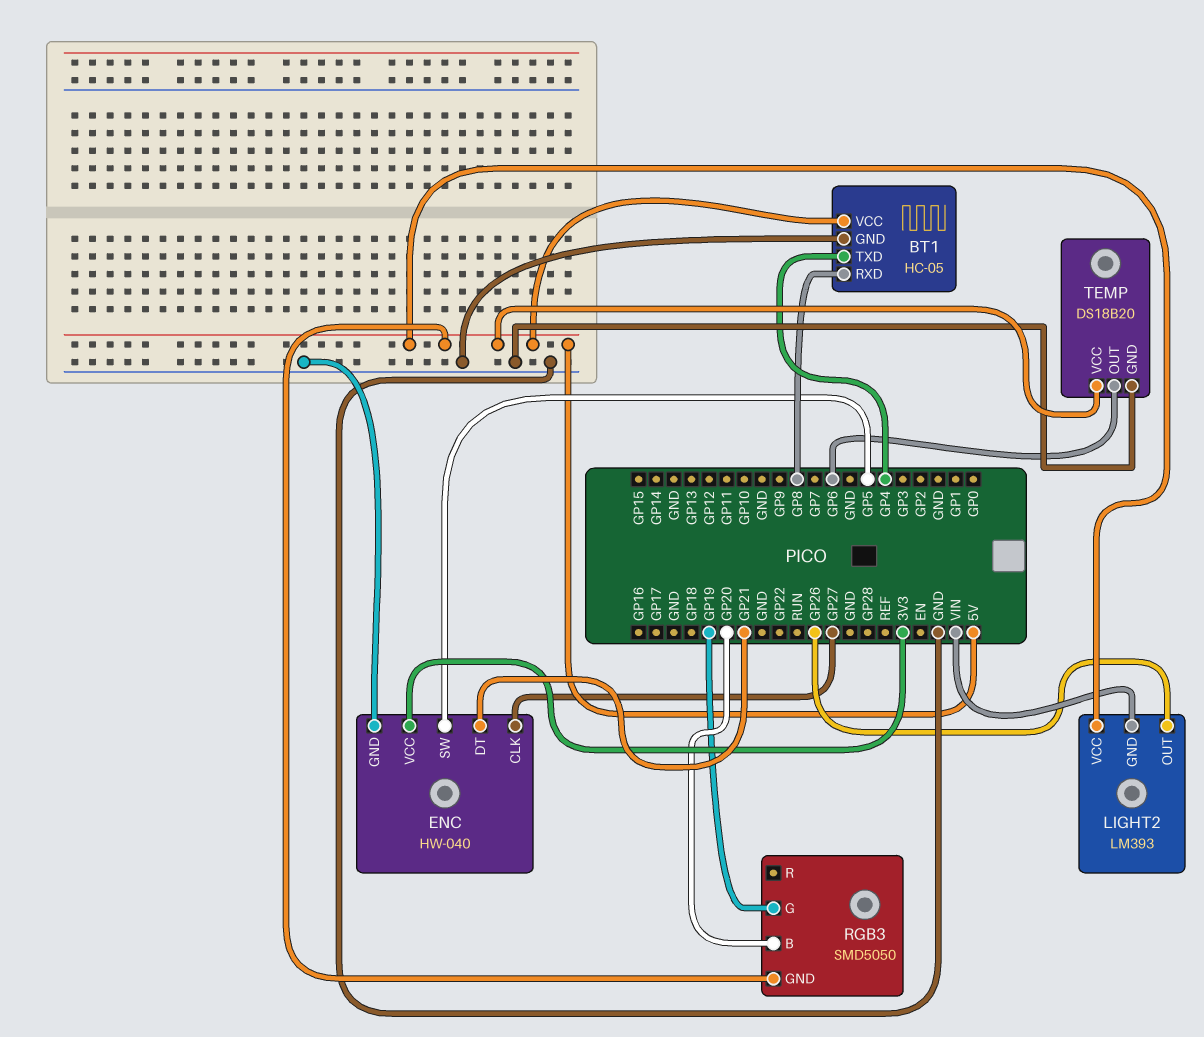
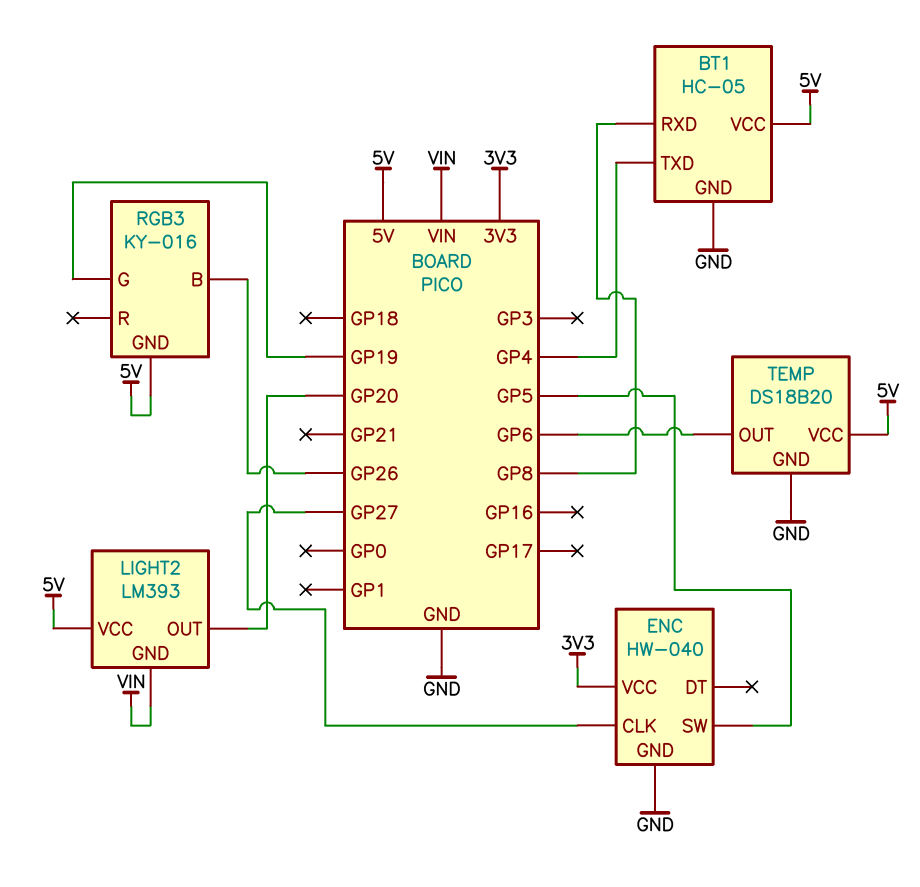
ENC pin DT: GP21 -> none
LIGHT2 pin OUT: GP26 -> GP20
RGB3: SMD5050 -> KY-016
RGB3 pin B: GP20 -> GP26

